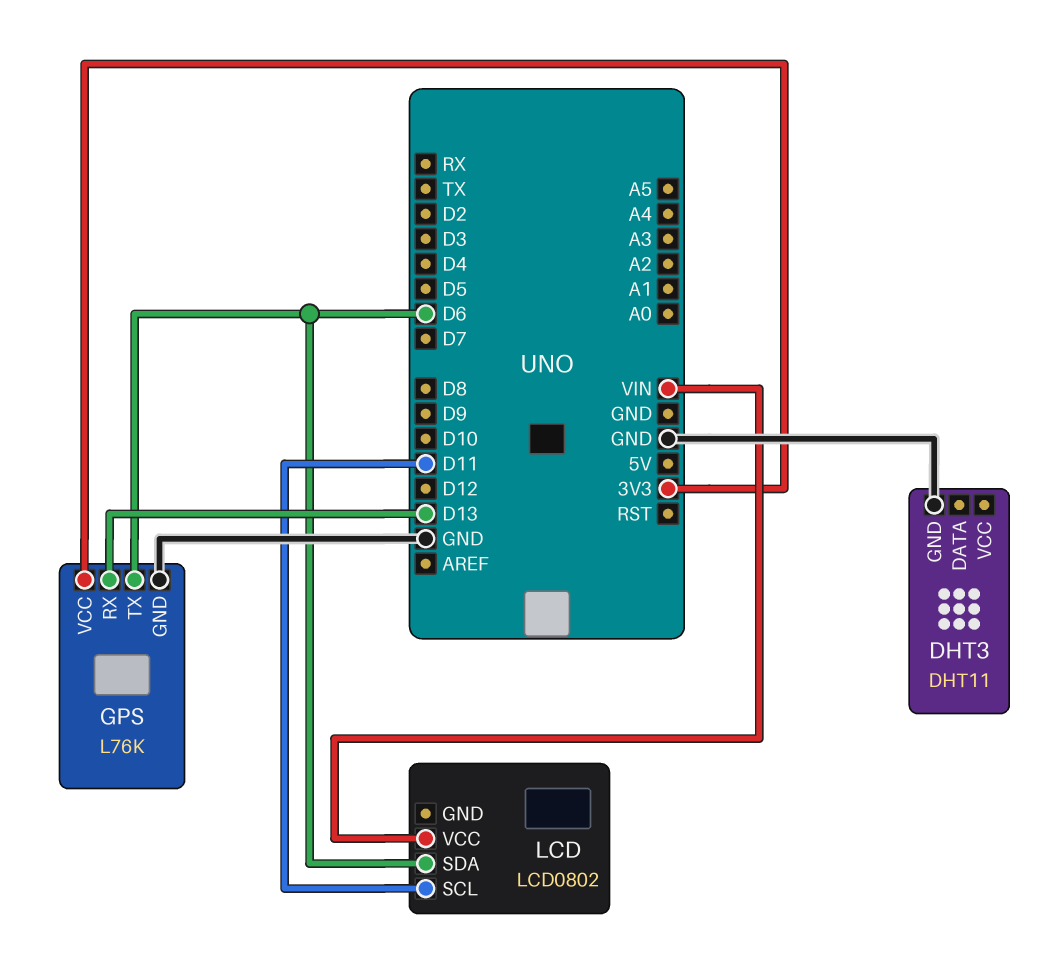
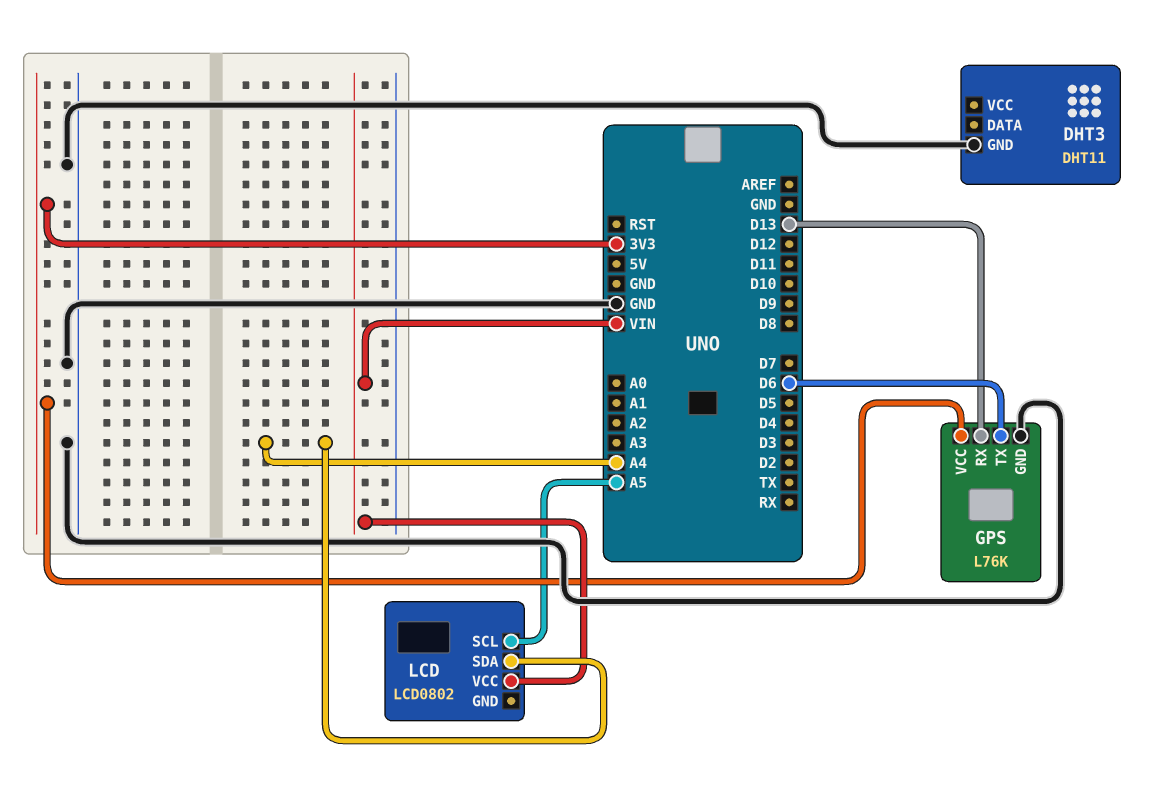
LCD pin SCL: D11 -> A5
LCD pin SDA: D6 -> A4

